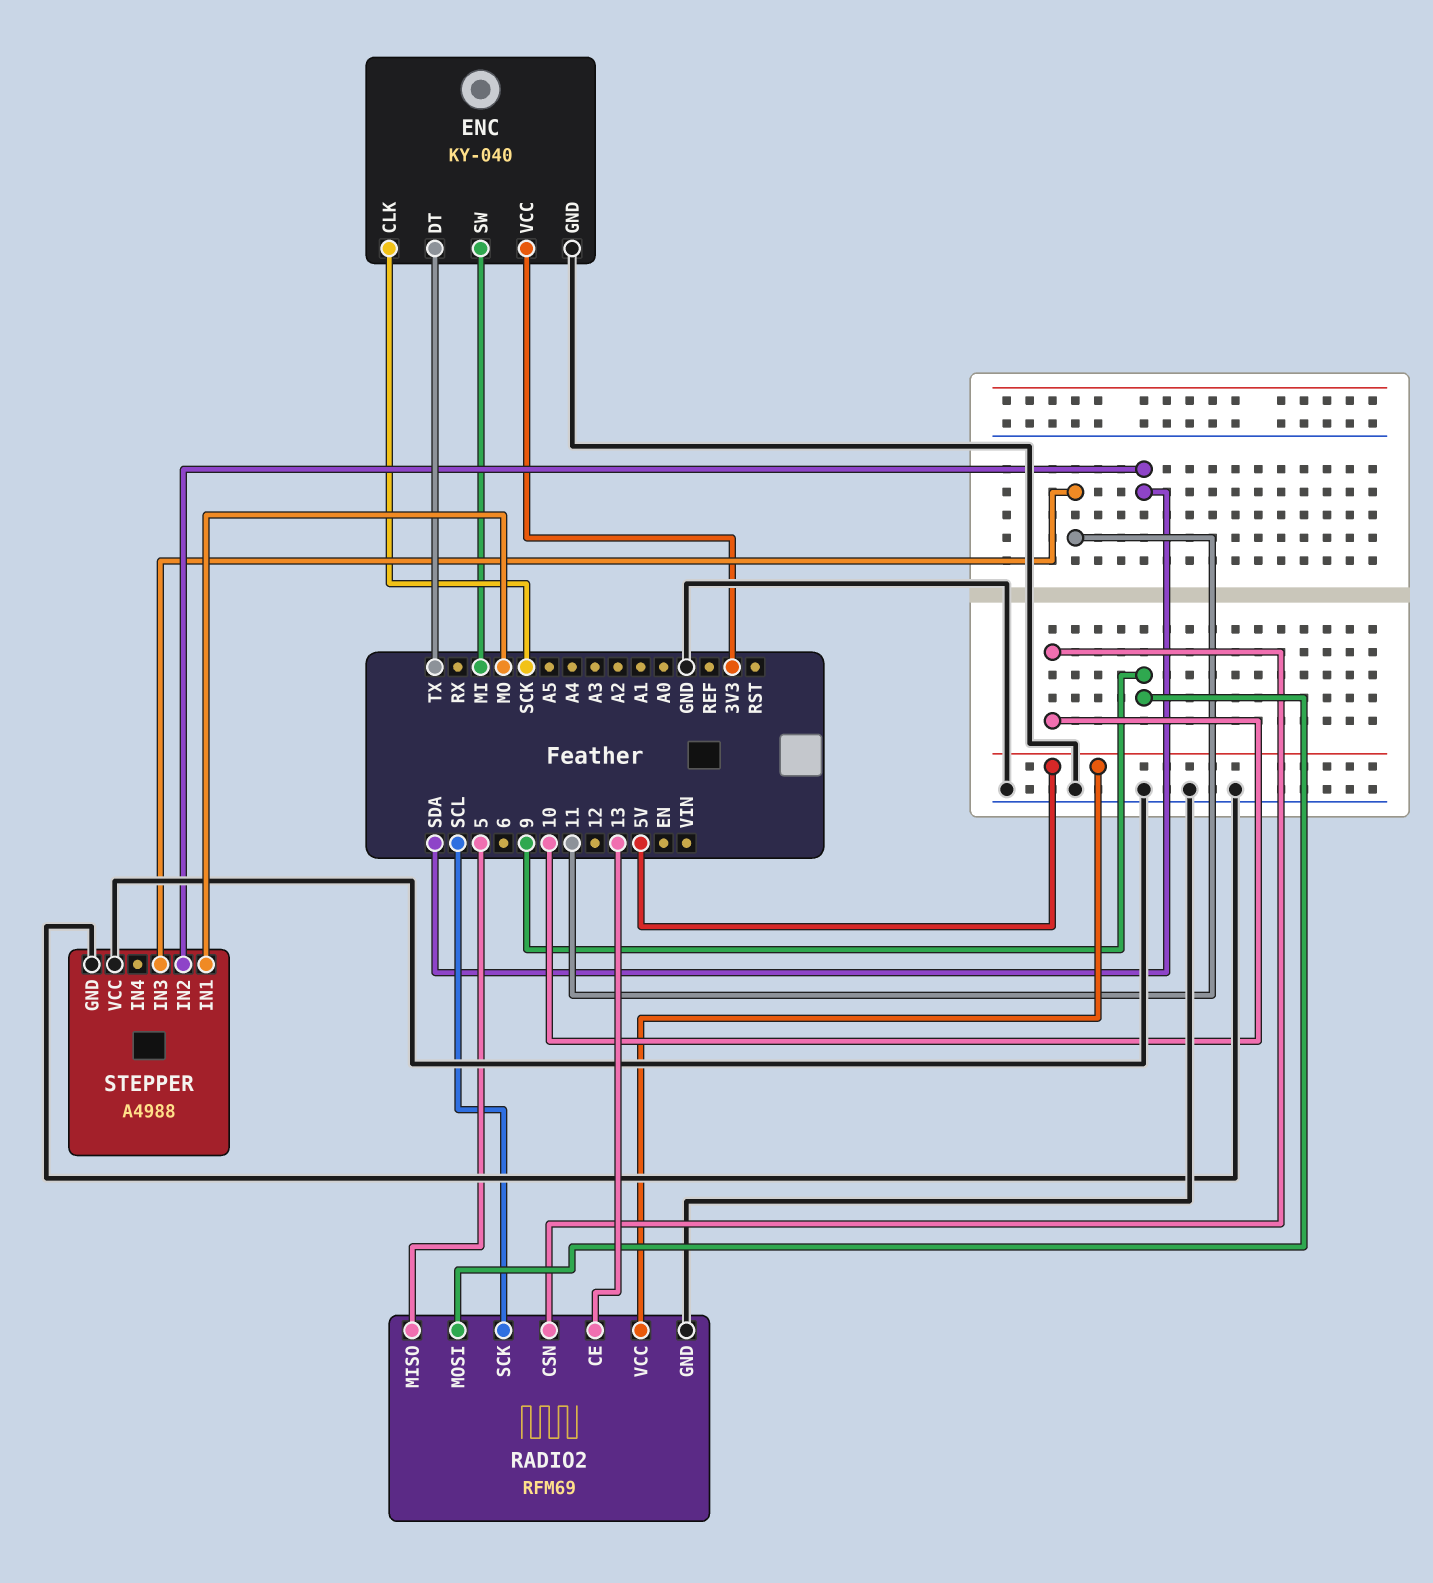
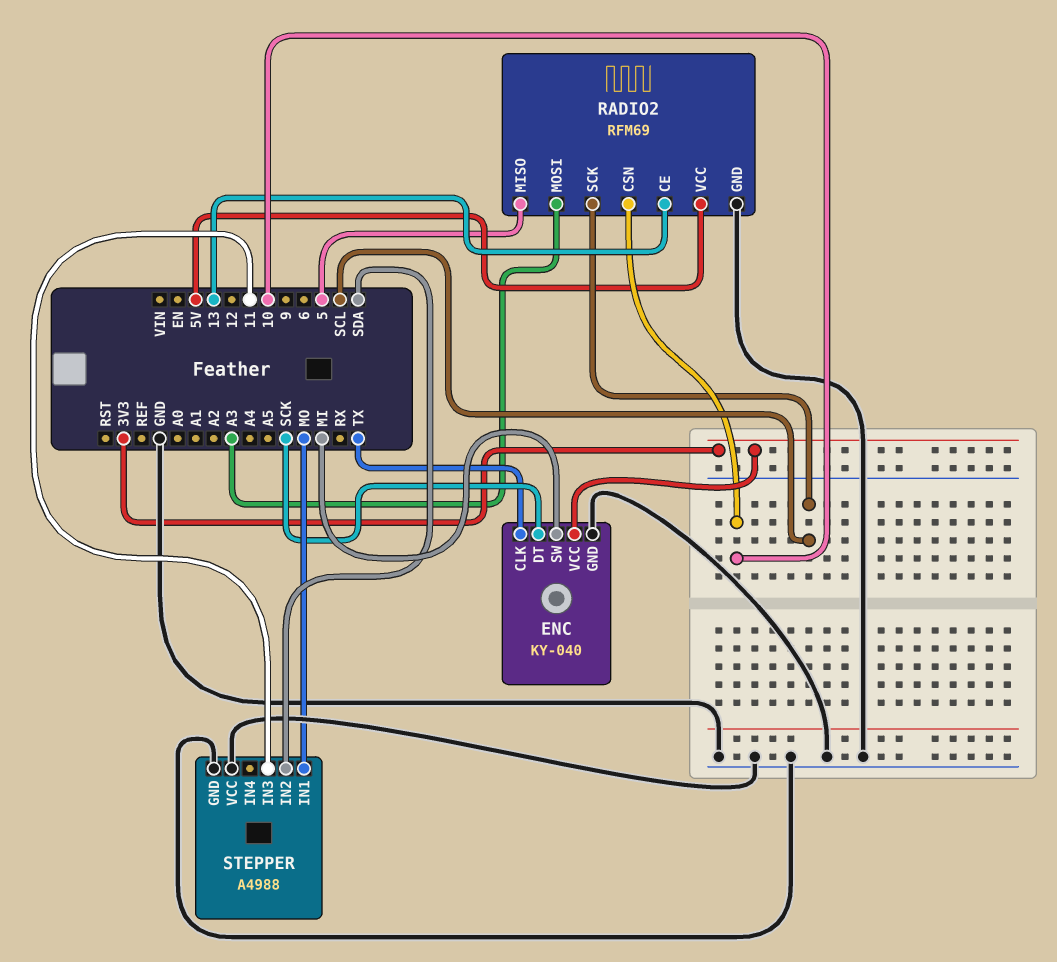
ENC pin CLK: SCK -> TX
ENC pin DT: TX -> SCK
RADIO2 pin MOSI: 9 -> A3

